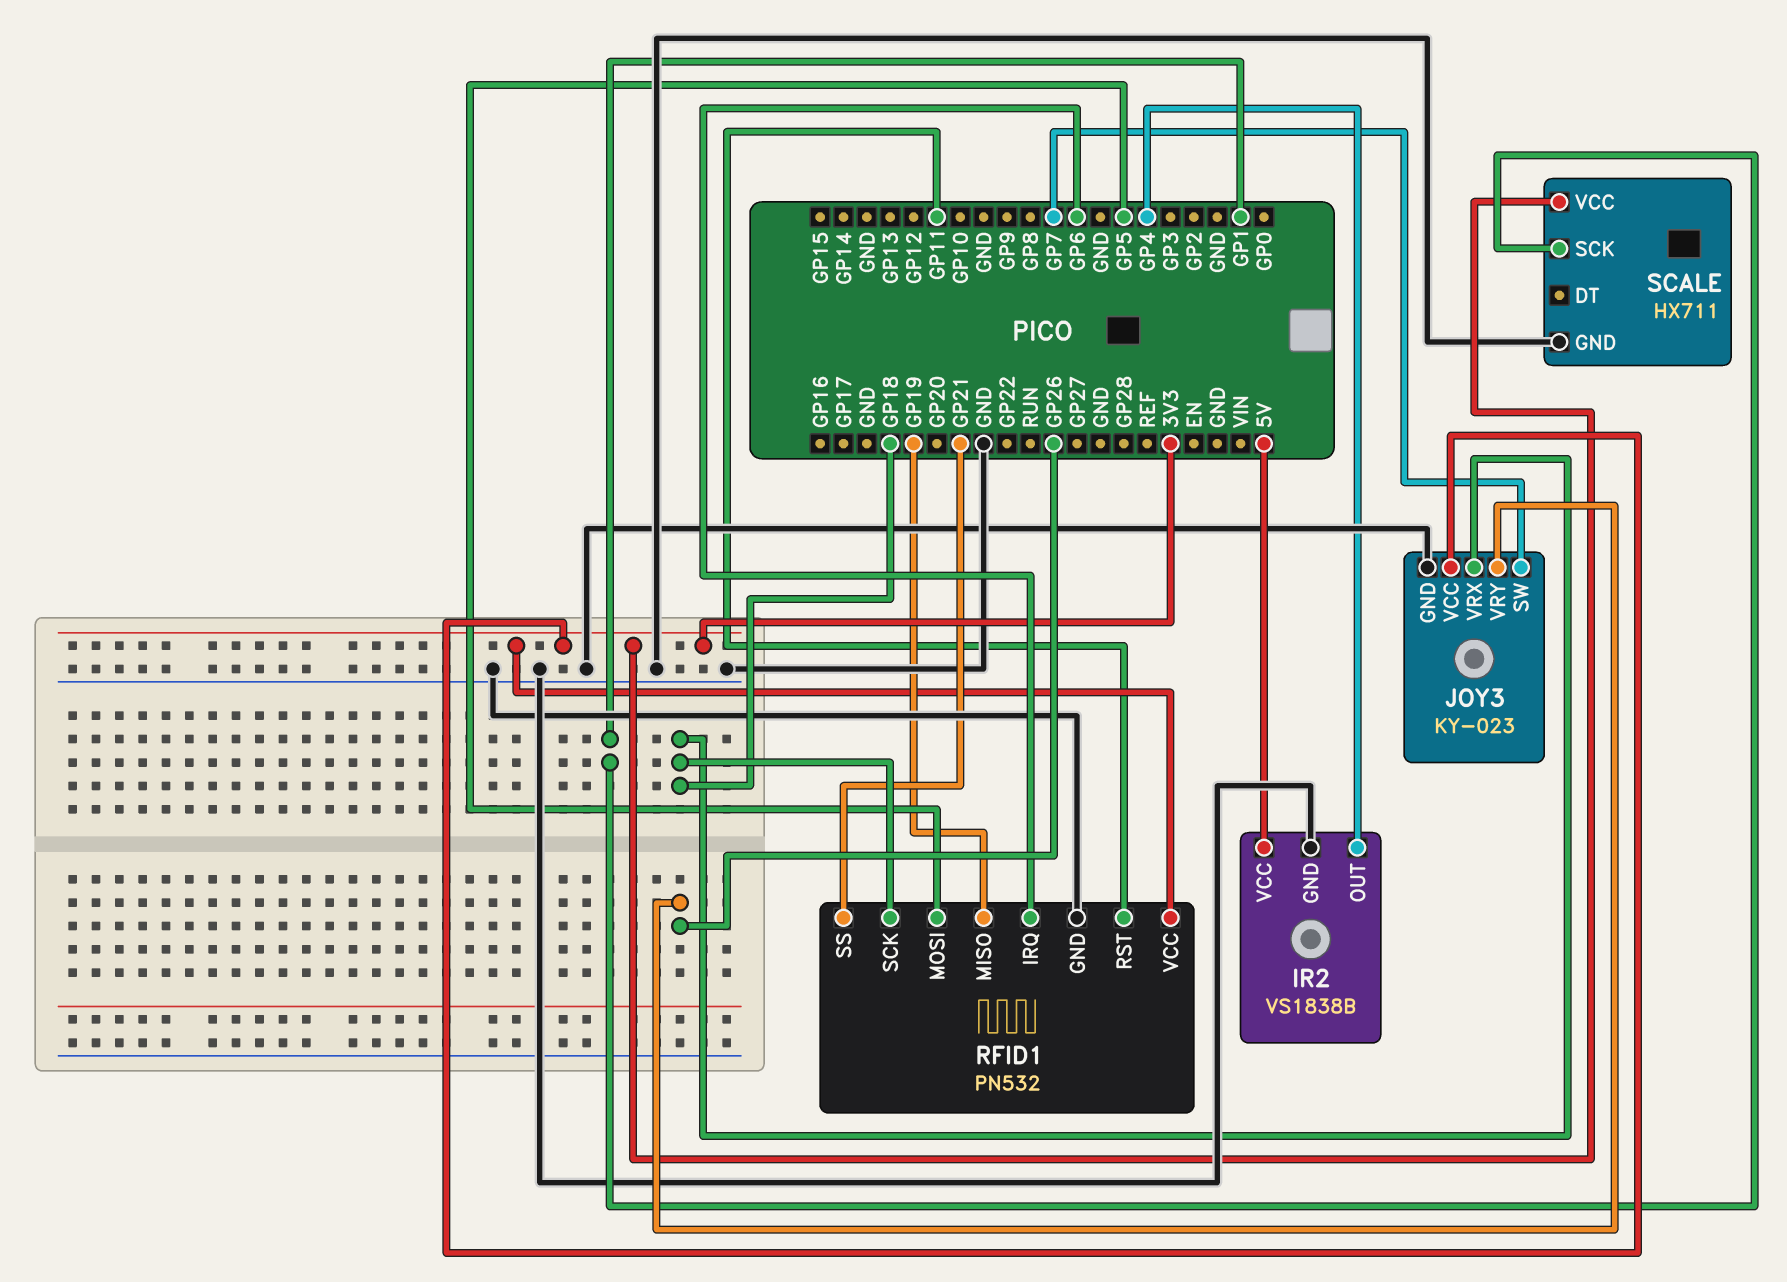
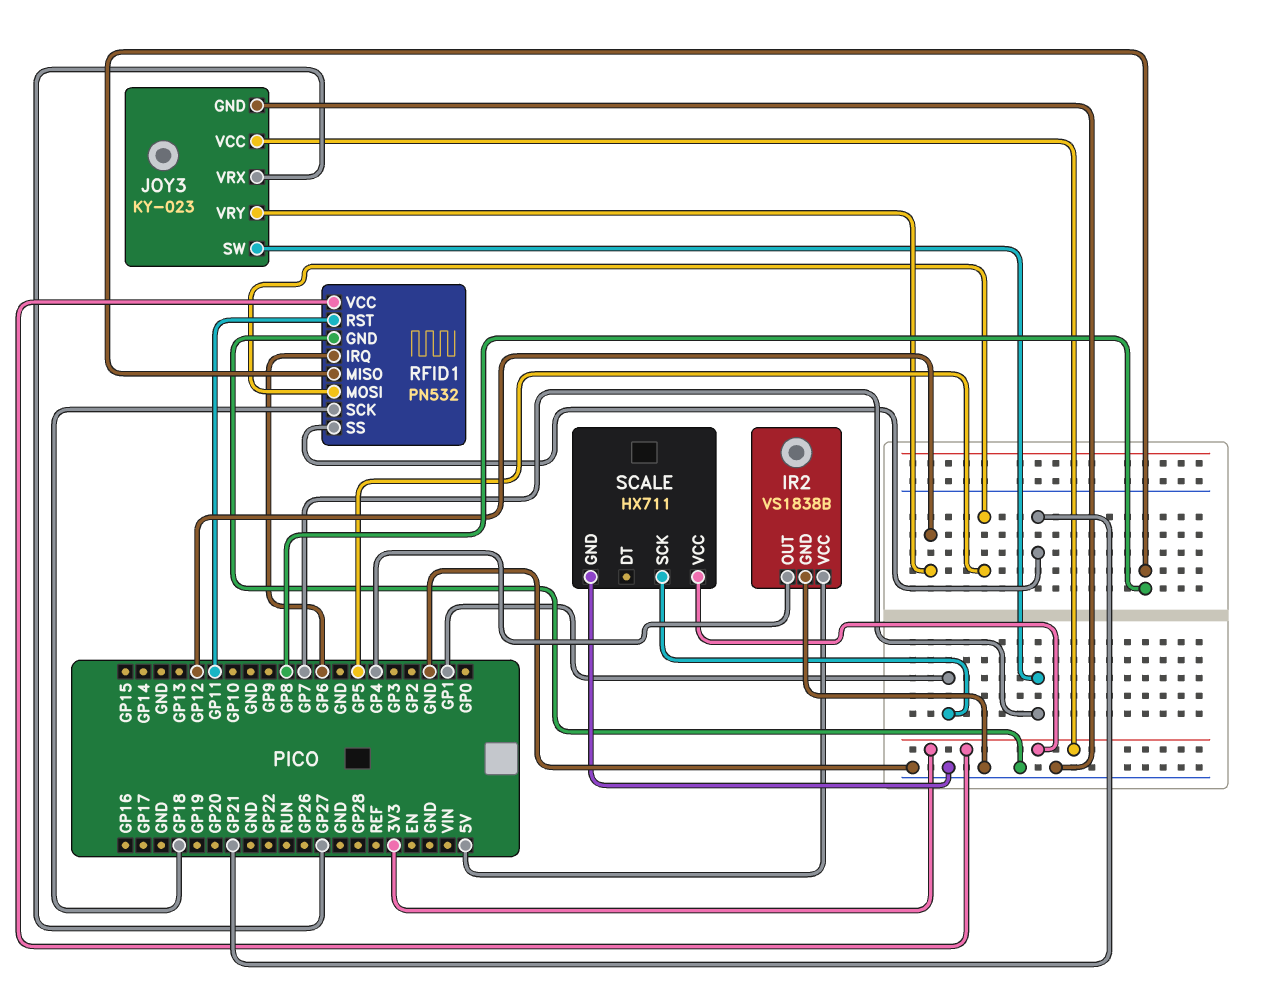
JOY3 pin VRX: GP18 -> GP27
JOY3 pin VRY: GP26 -> GP12
RFID1 pin MISO: GP19 -> GP8

